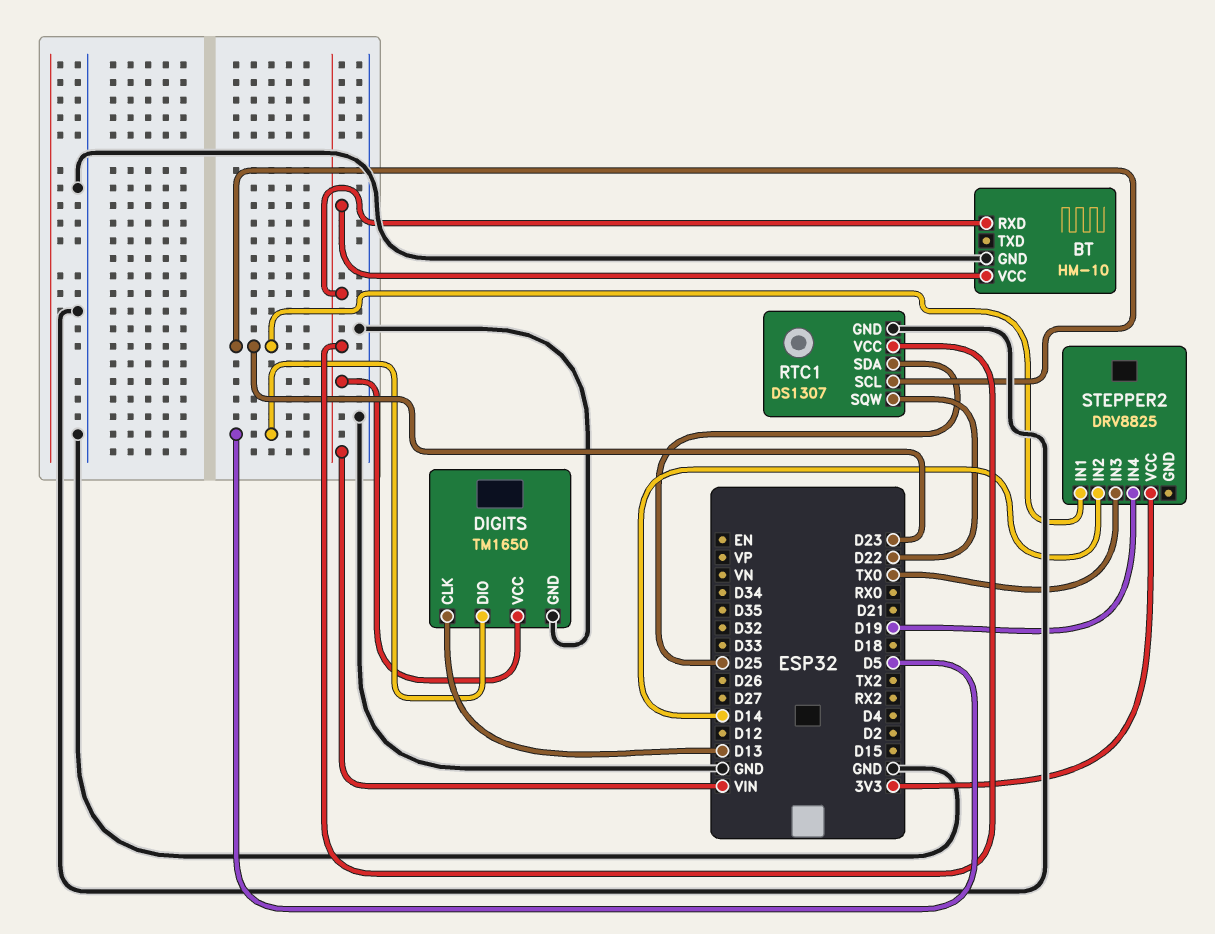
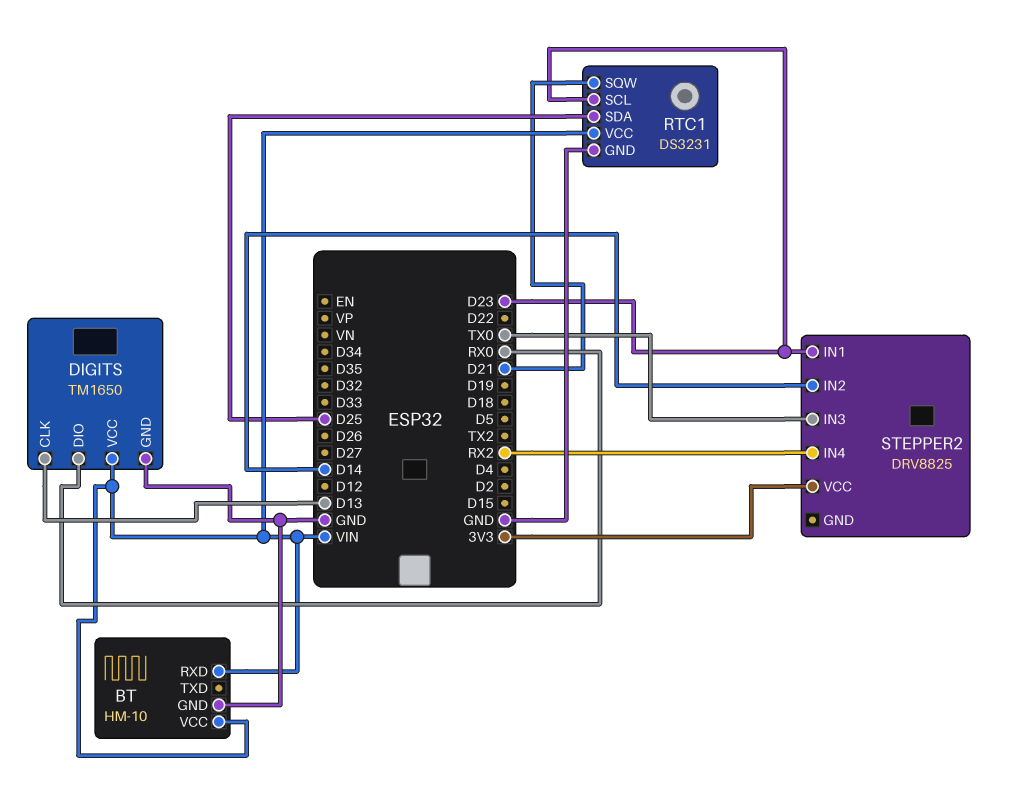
DIGITS pin DIO: D5 -> RX0
RTC1: DS1307 -> DS3231
RTC1 pin SQW: D22 -> D21
STEPPER2 pin IN4: D19 -> RX2

